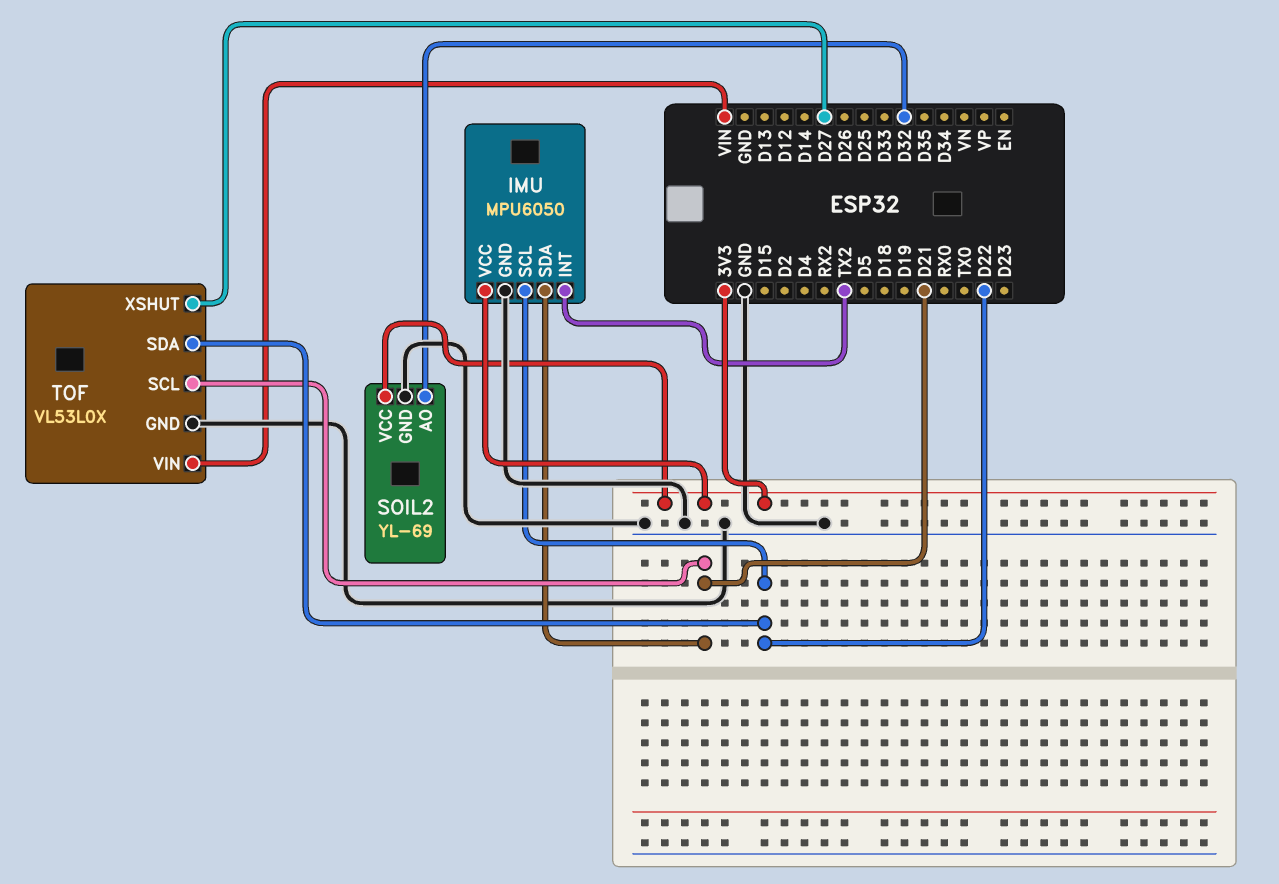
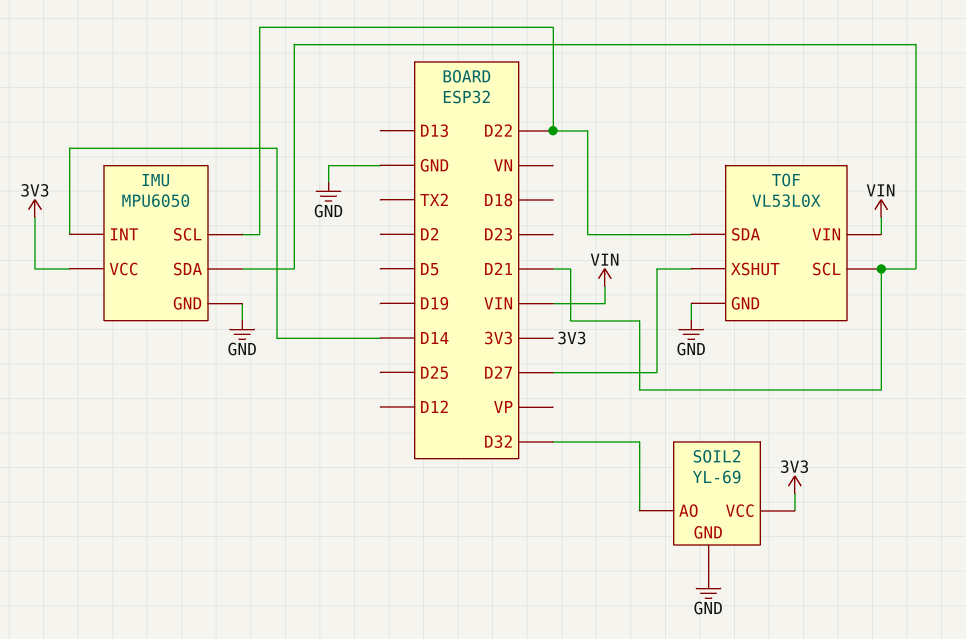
IMU pin INT: TX2 -> D14

